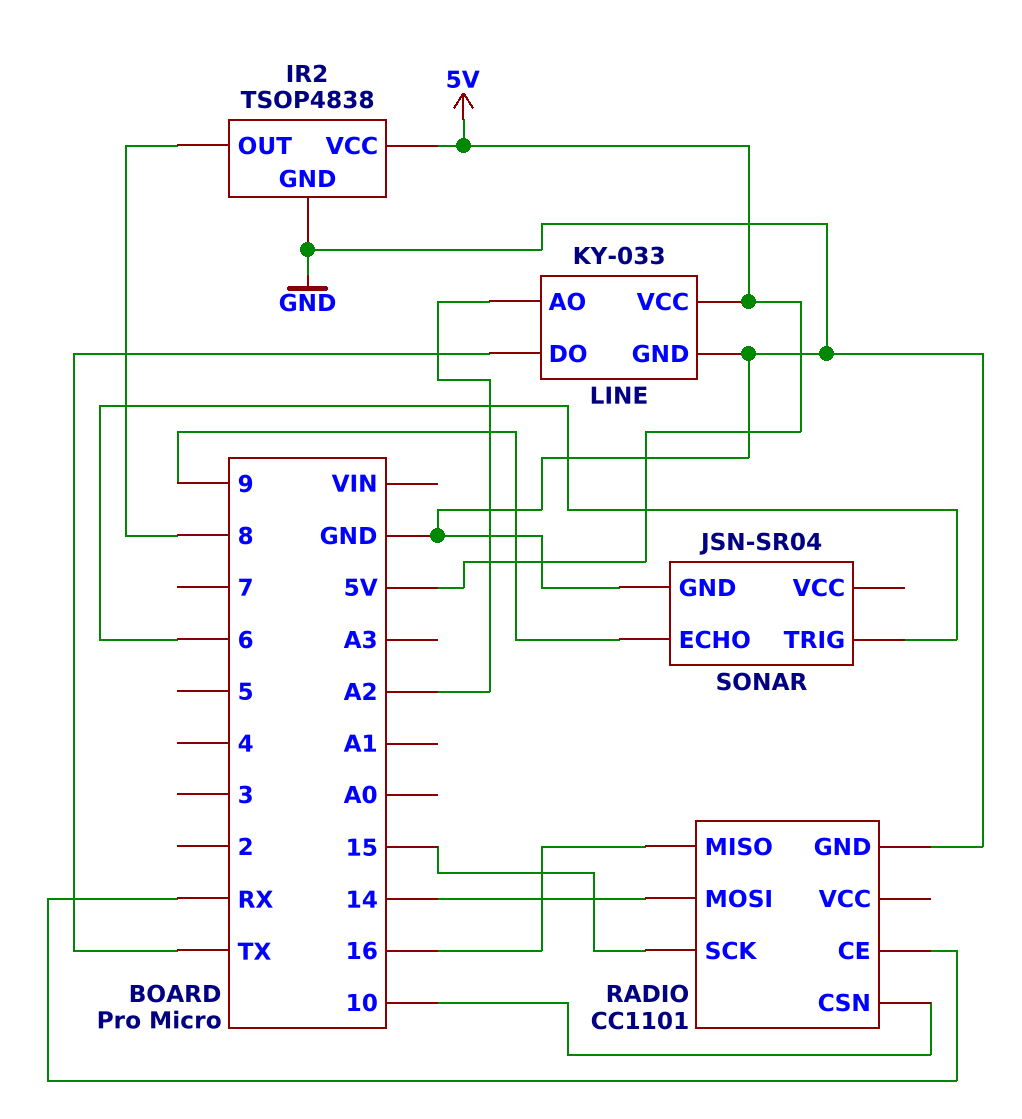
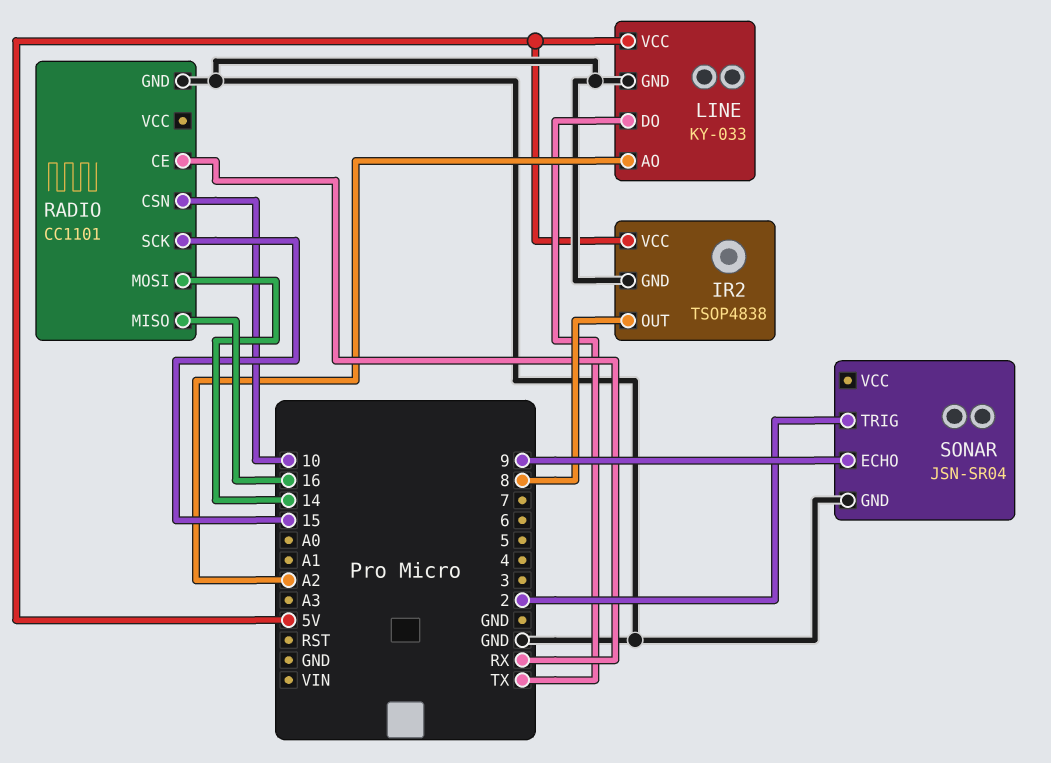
SONAR pin TRIG: 6 -> 2

